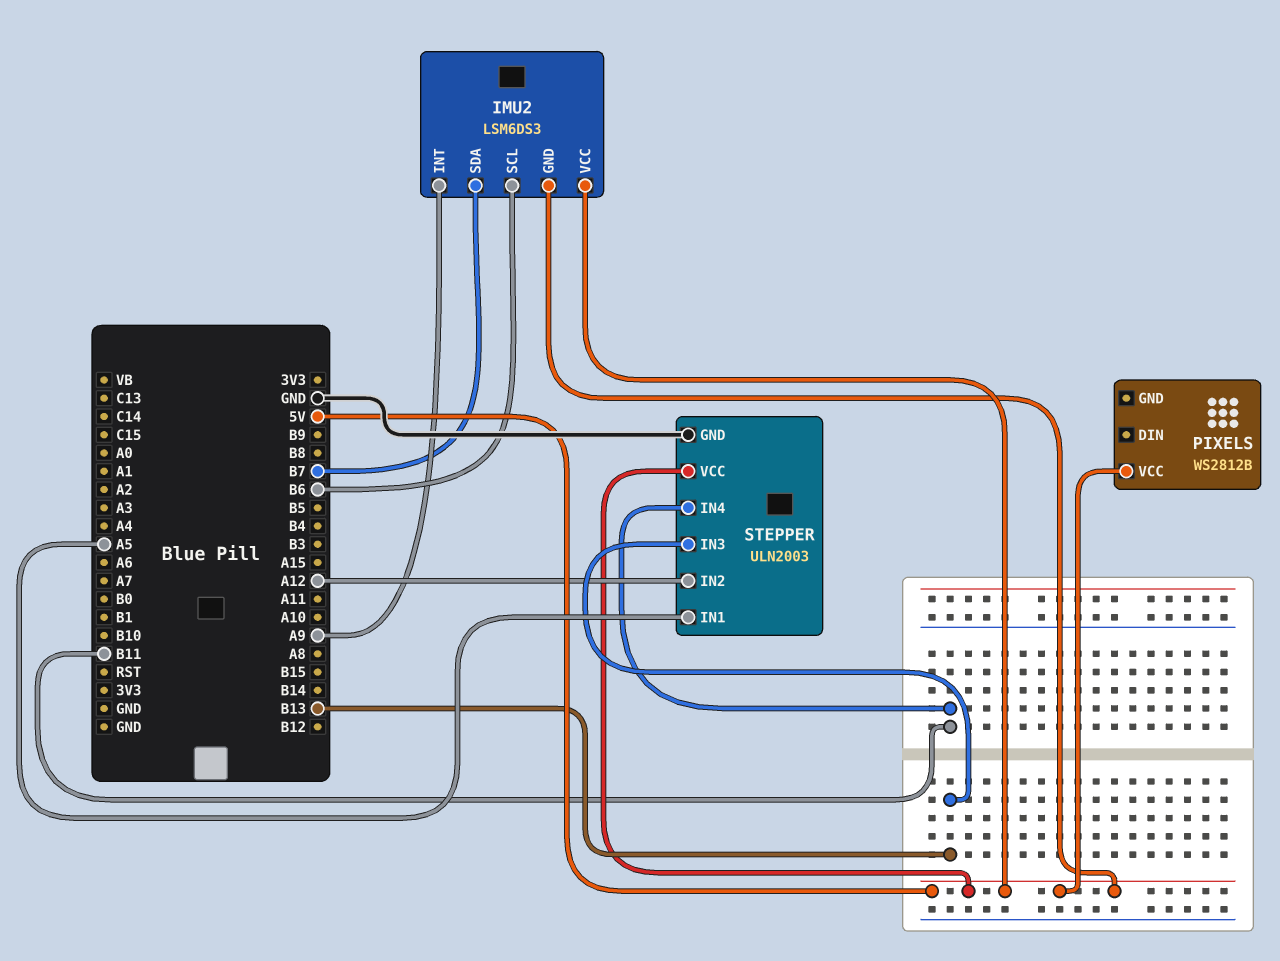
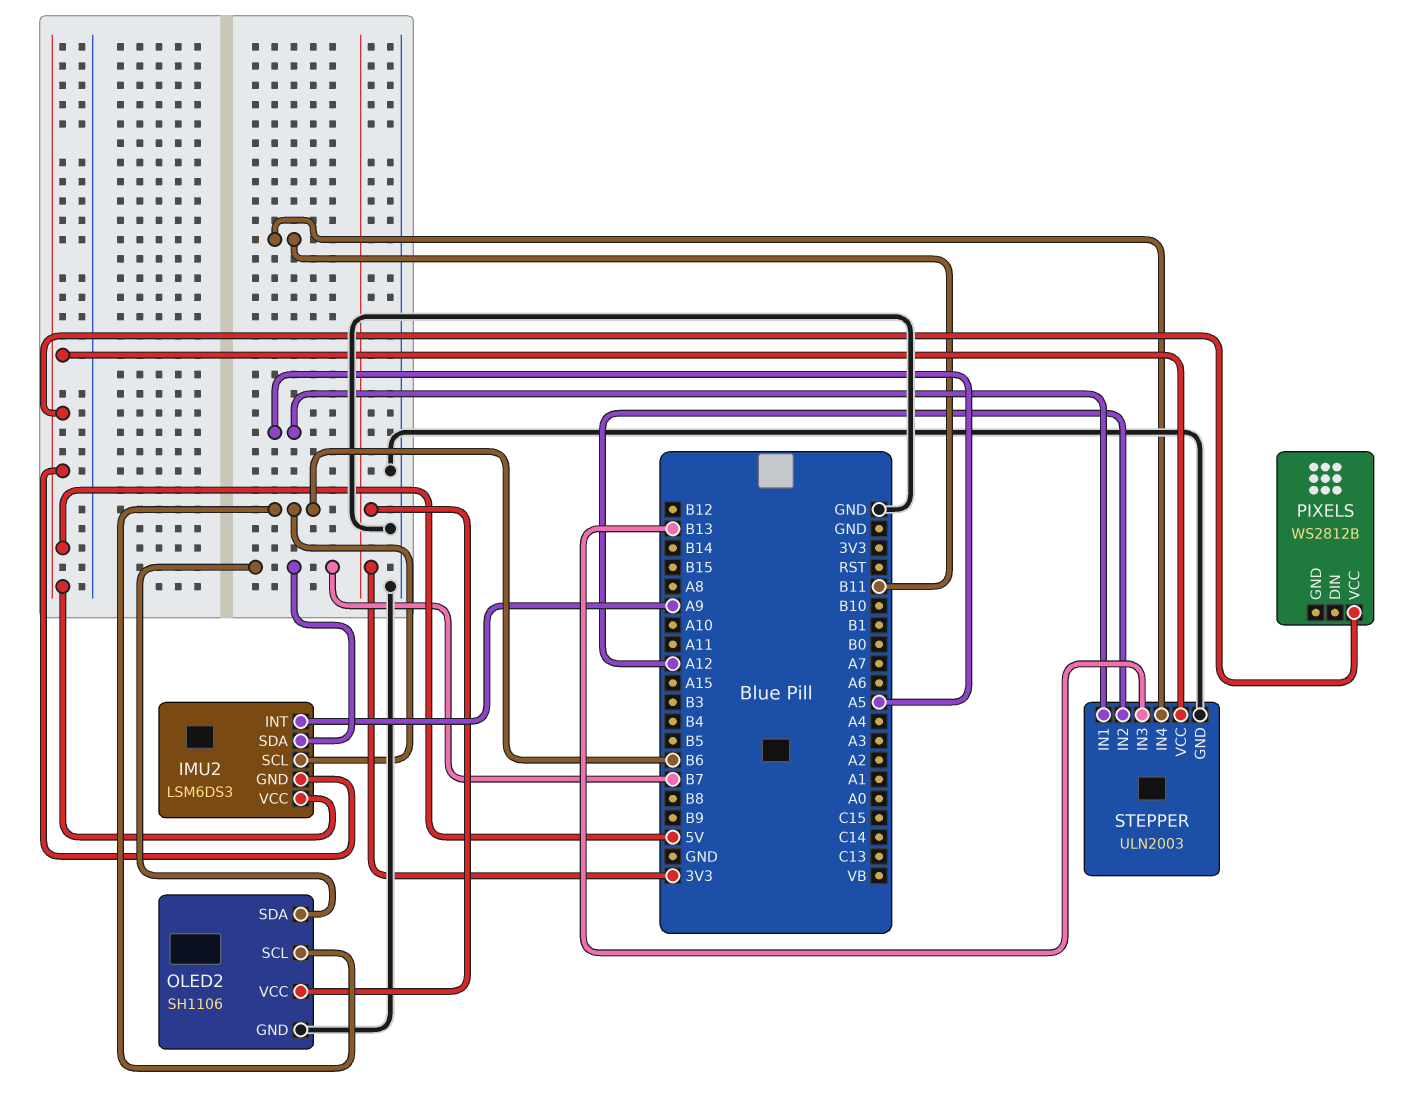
OLED2: none -> SH1106
OLED2 pin GND: none -> GND
OLED2 pin SCL: none -> B6
OLED2 pin SDA: none -> B7
OLED2 pin VCC: none -> 3V3

